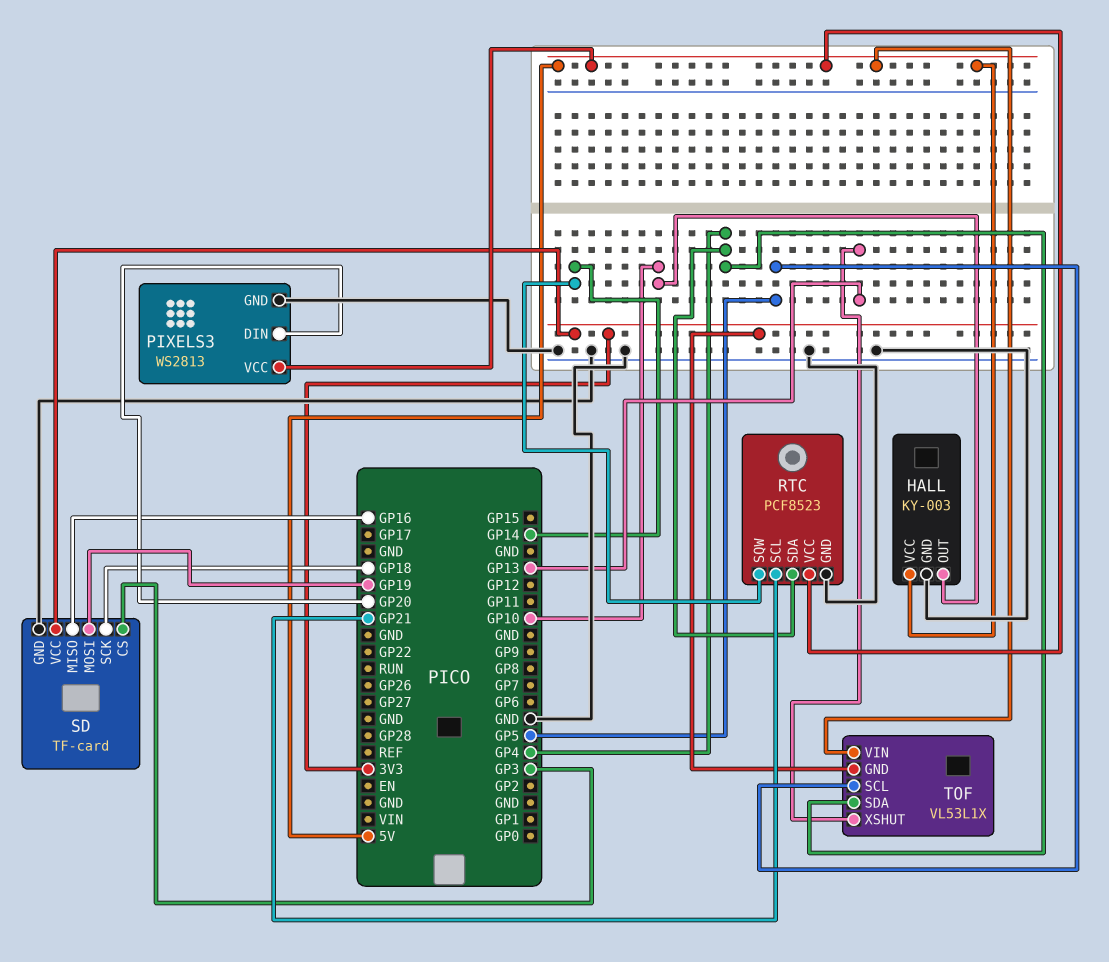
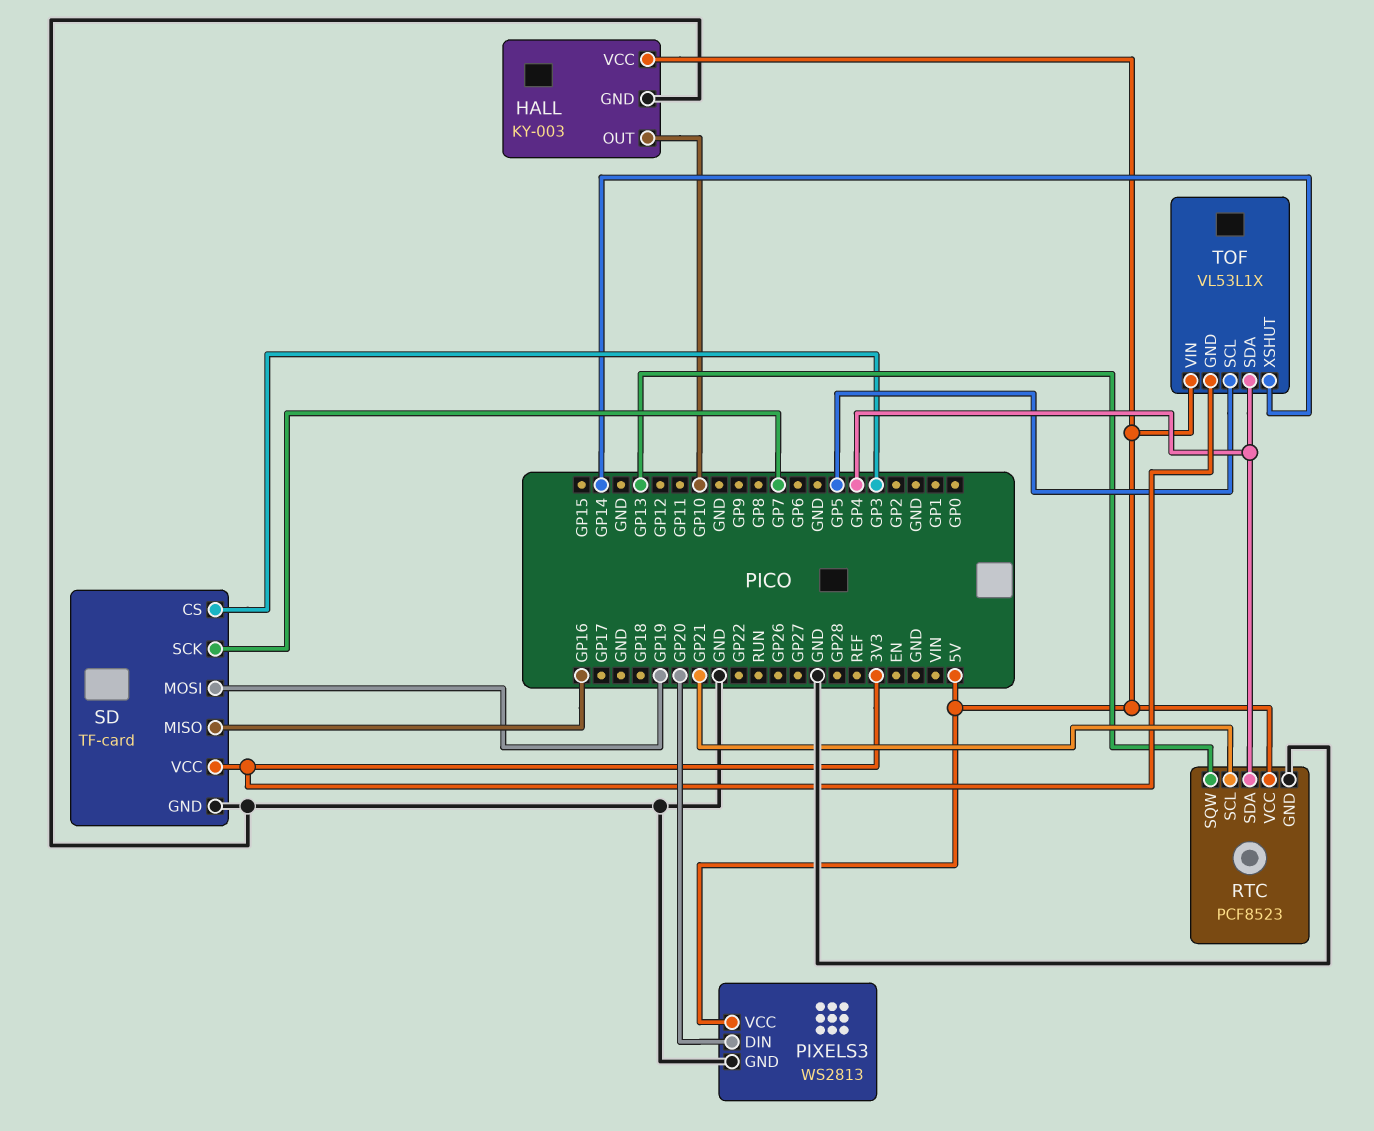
RTC pin SQW: GP14 -> GP13
SD pin SCK: GP18 -> GP7
TOF pin XSHUT: GP13 -> GP14

